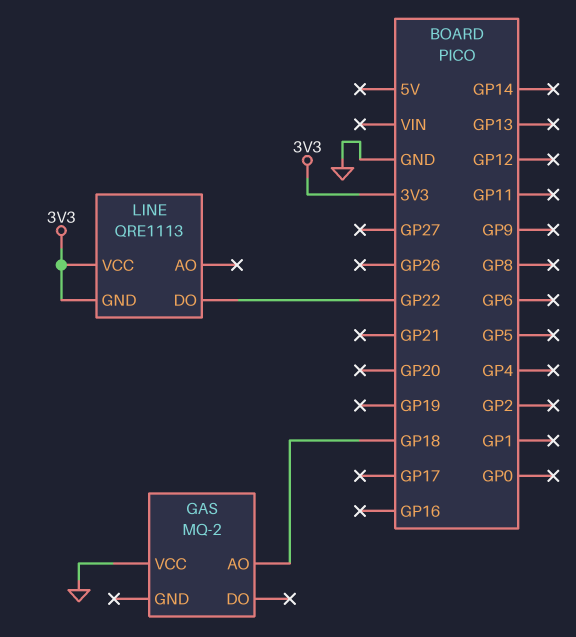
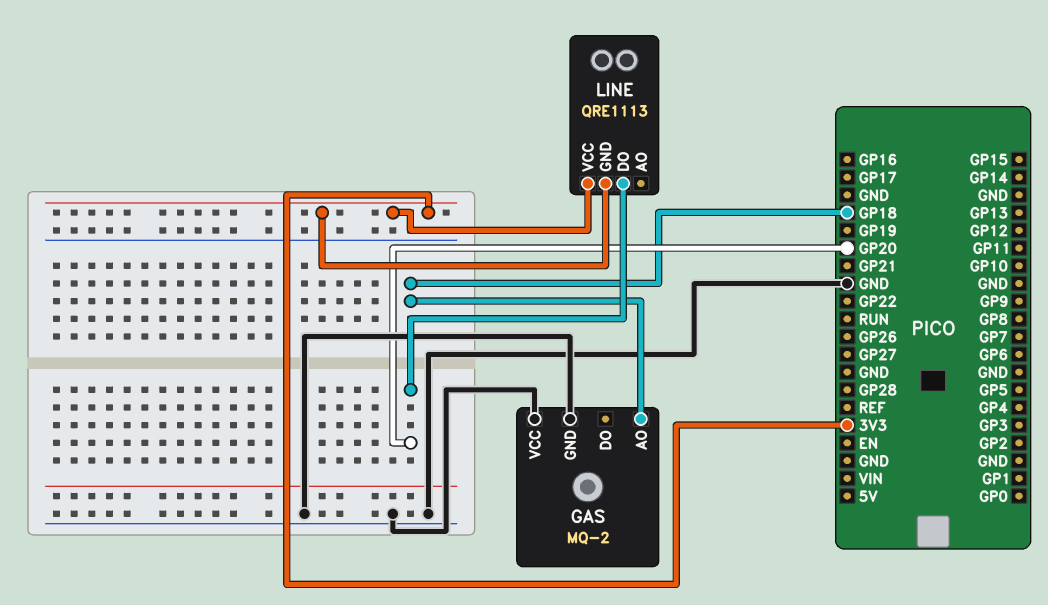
GAS pin GND: none -> GND
LINE pin DO: GP22 -> GP20

